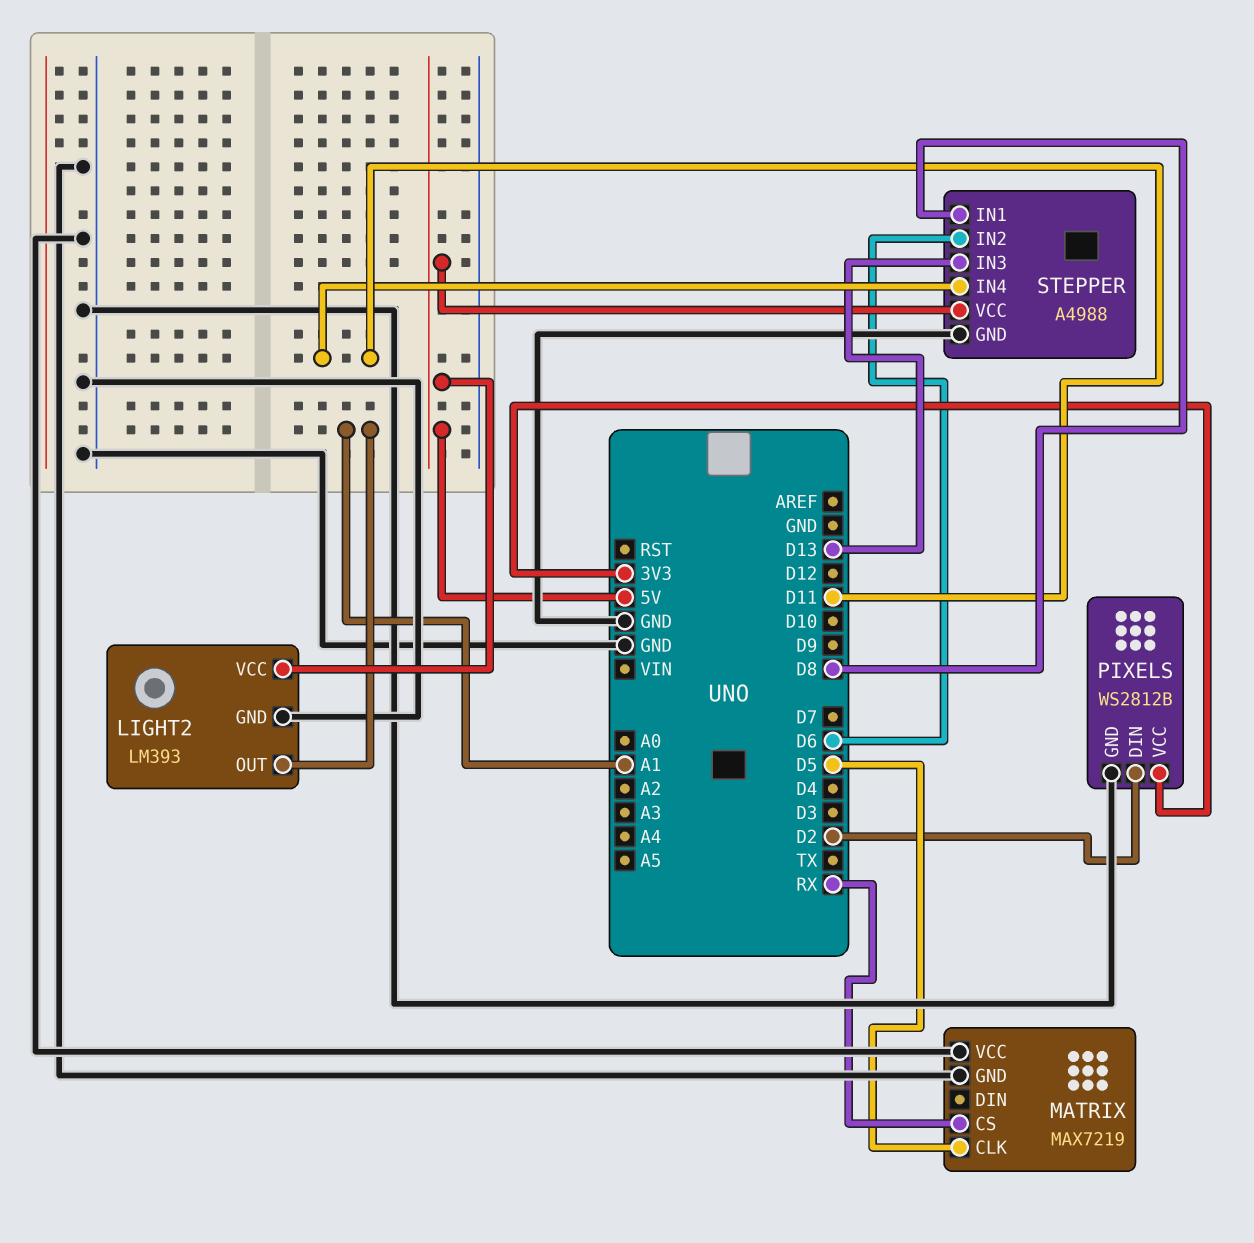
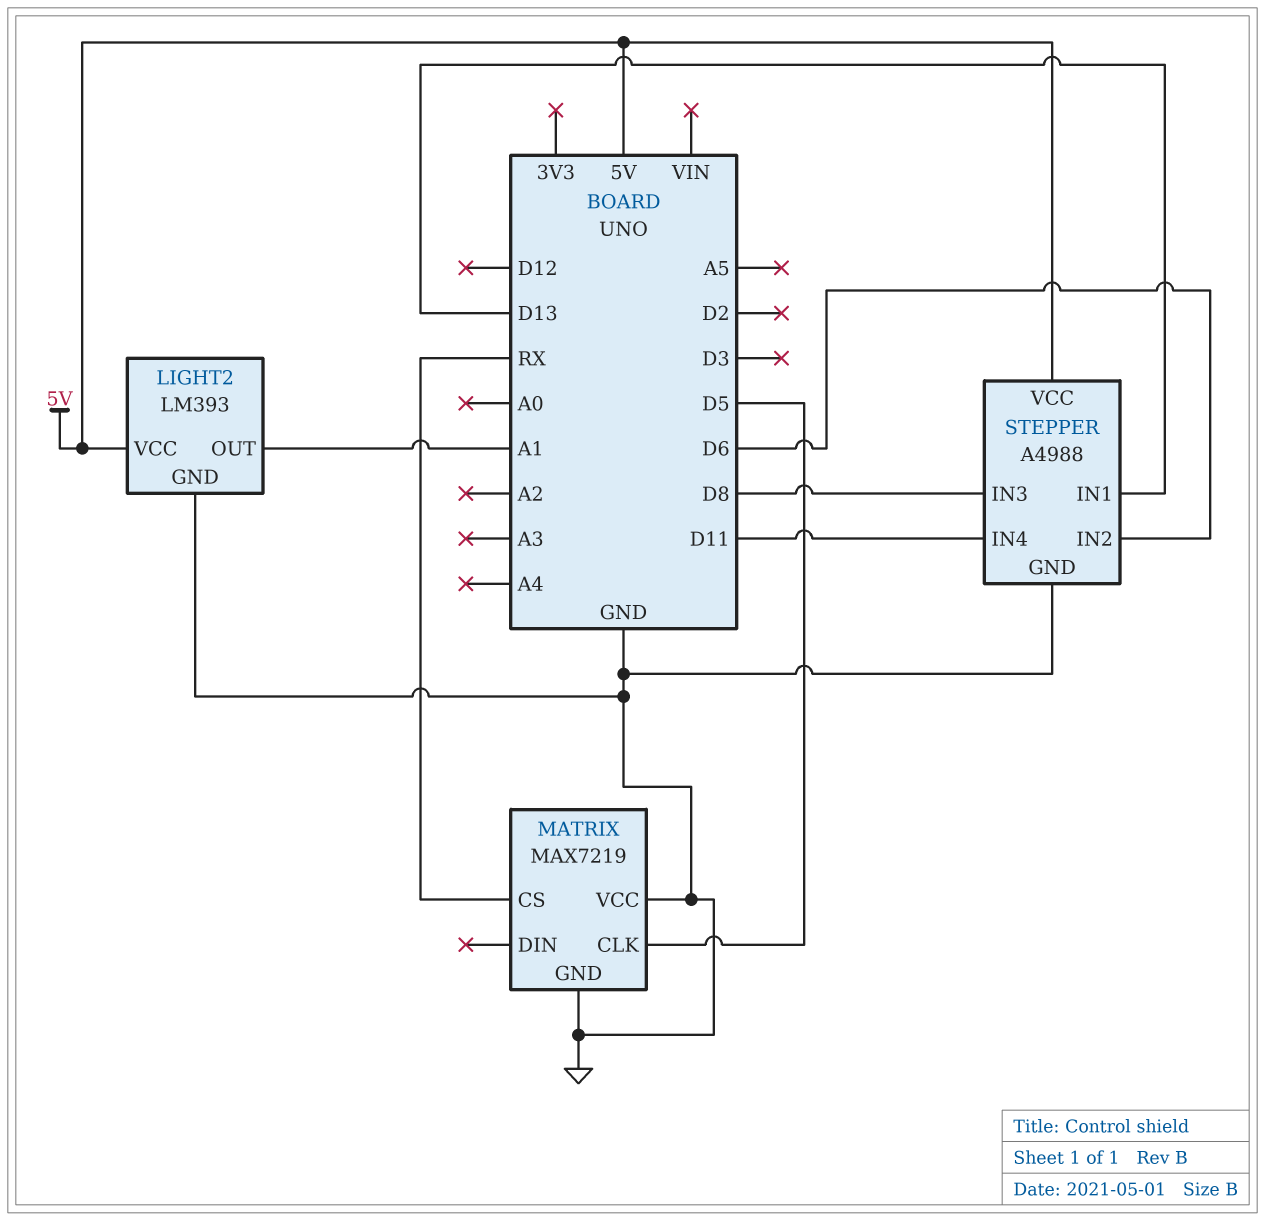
PIXELS: WS2812B -> none
PIXELS pin DIN: D2 -> none
PIXELS pin GND: GND -> none
PIXELS pin VCC: 3V3 -> none
STEPPER pin IN1: D8 -> D13
STEPPER pin IN3: D13 -> D8

